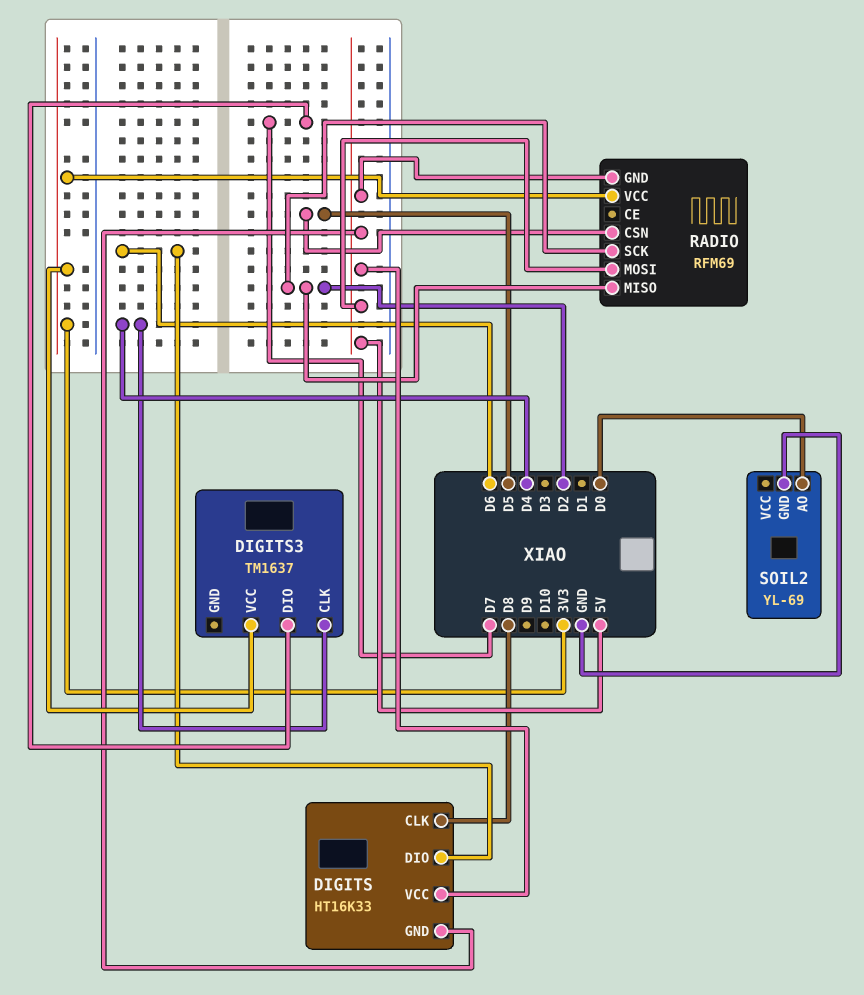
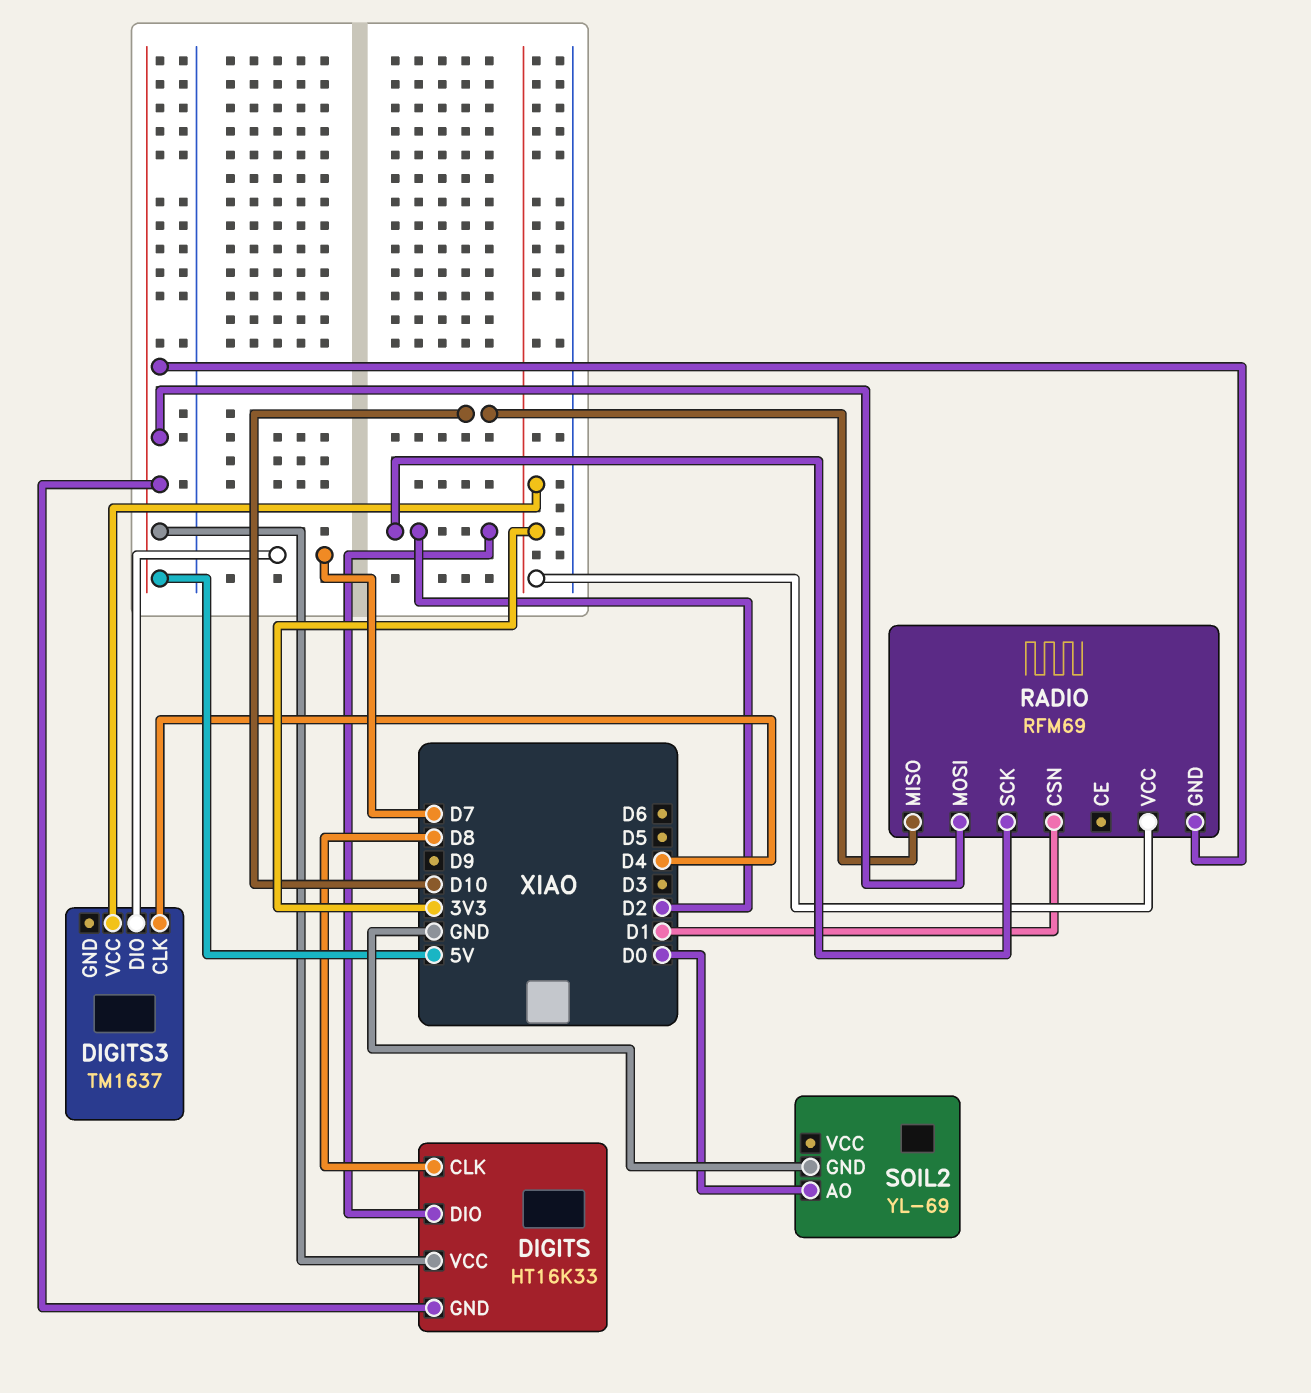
DIGITS pin DIO: D6 -> D2
RADIO pin CSN: D5 -> D1
RADIO pin MISO: D2 -> D10

